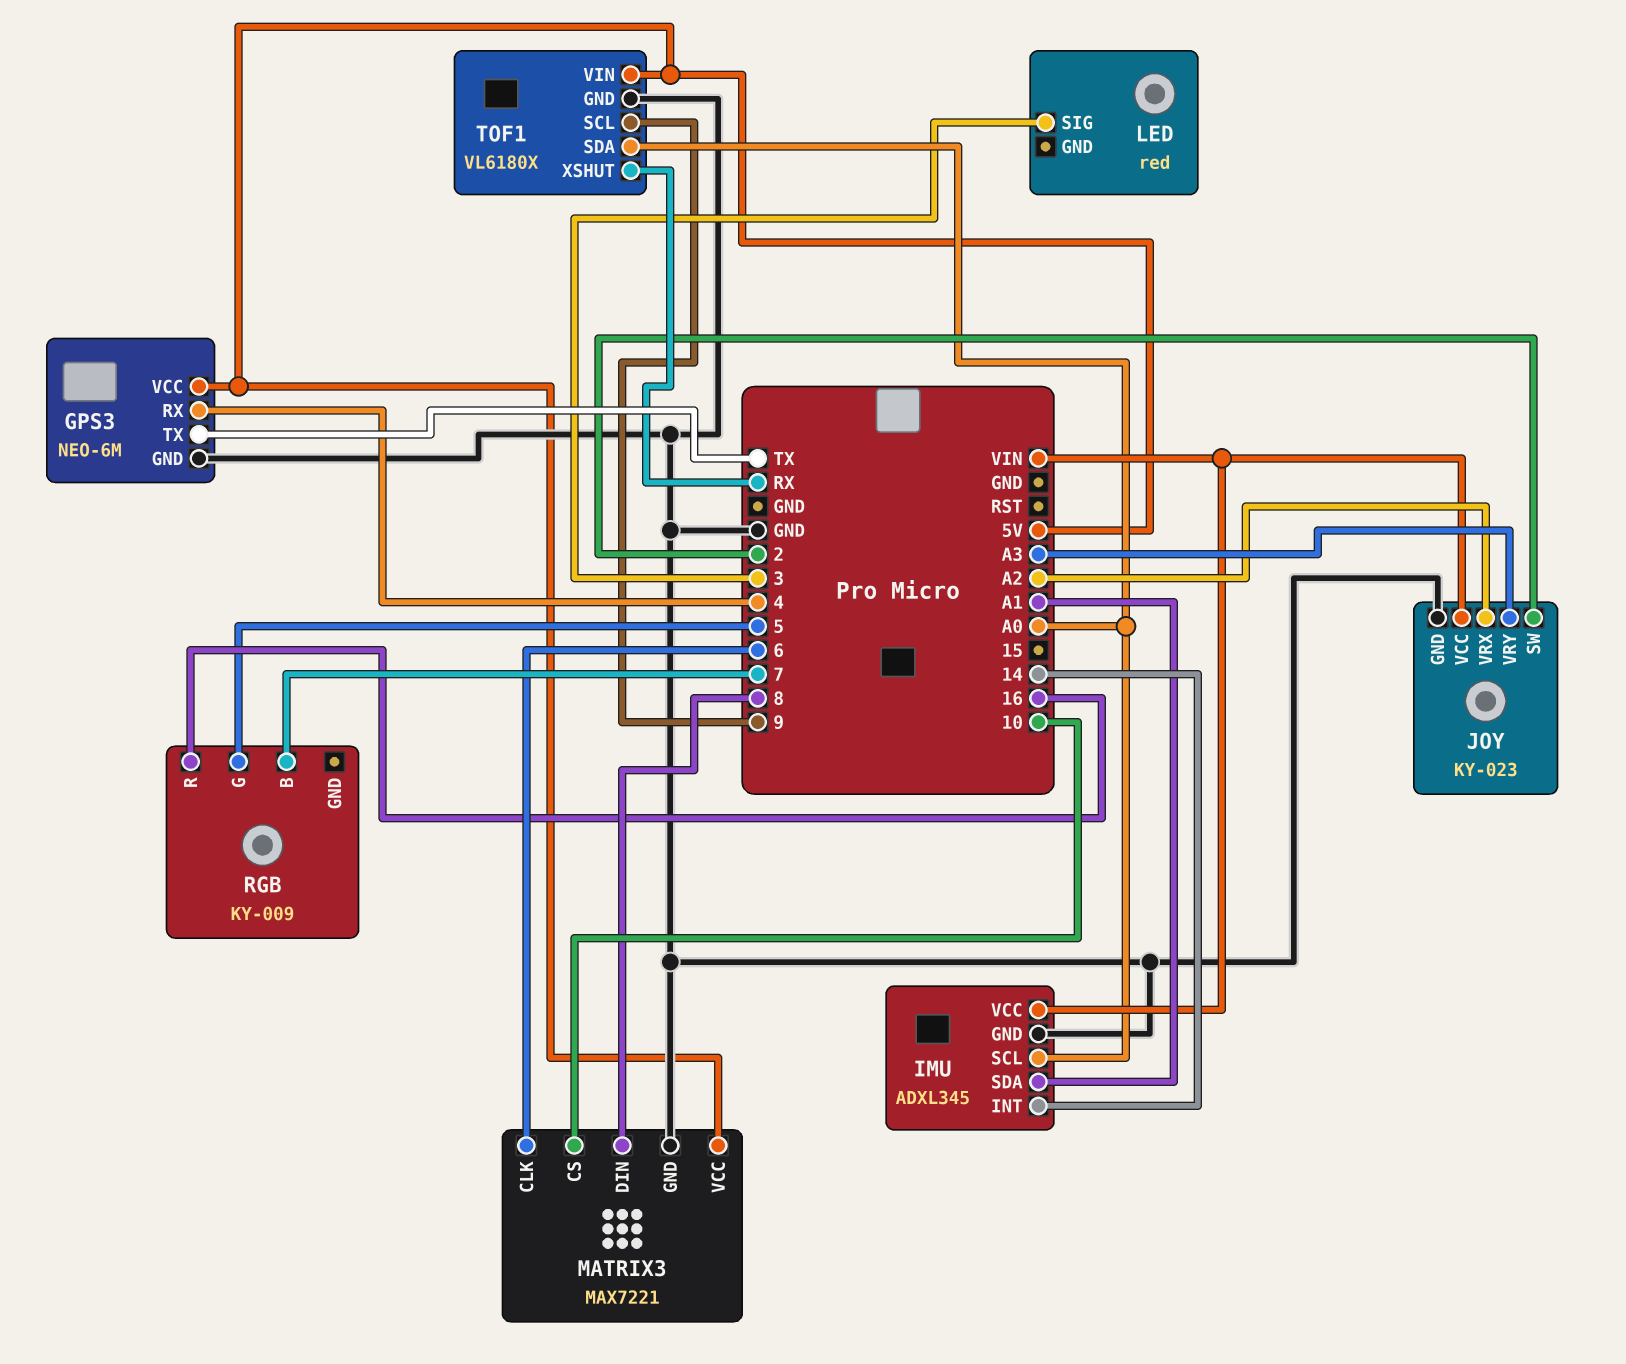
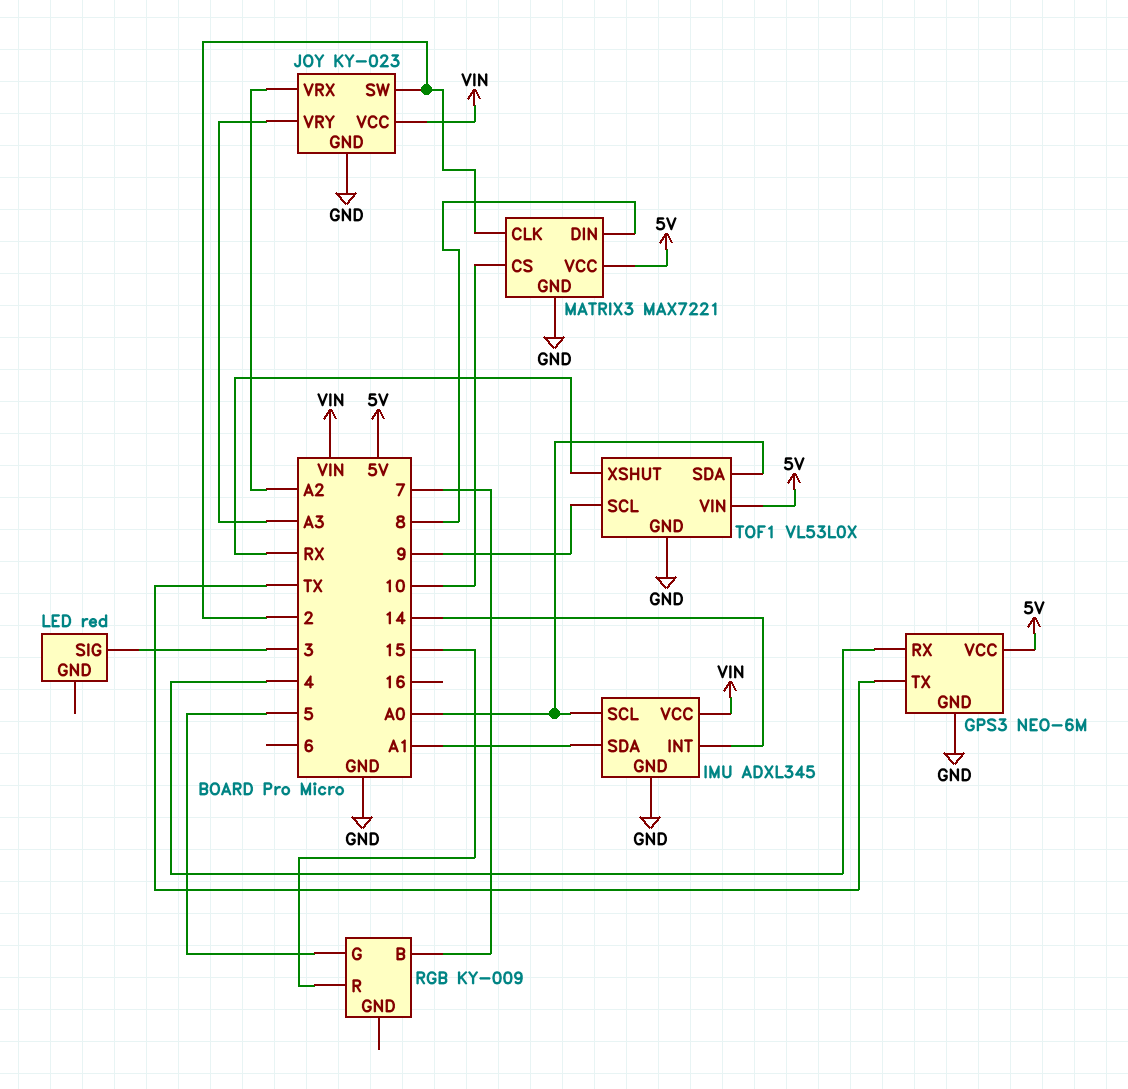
MATRIX3 pin CLK: 6 -> 2
RGB pin R: 16 -> 15
TOF1: VL6180X -> VL53L0X

